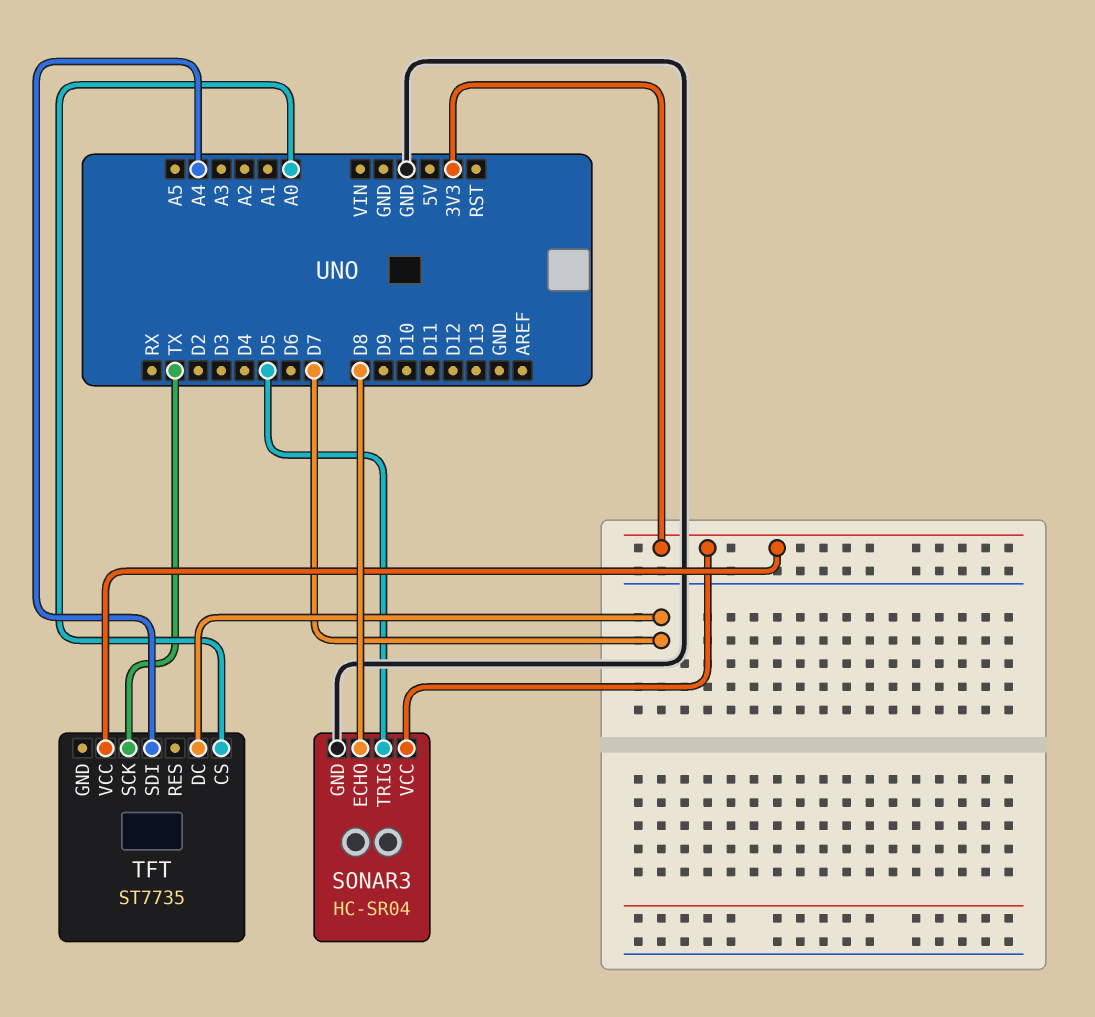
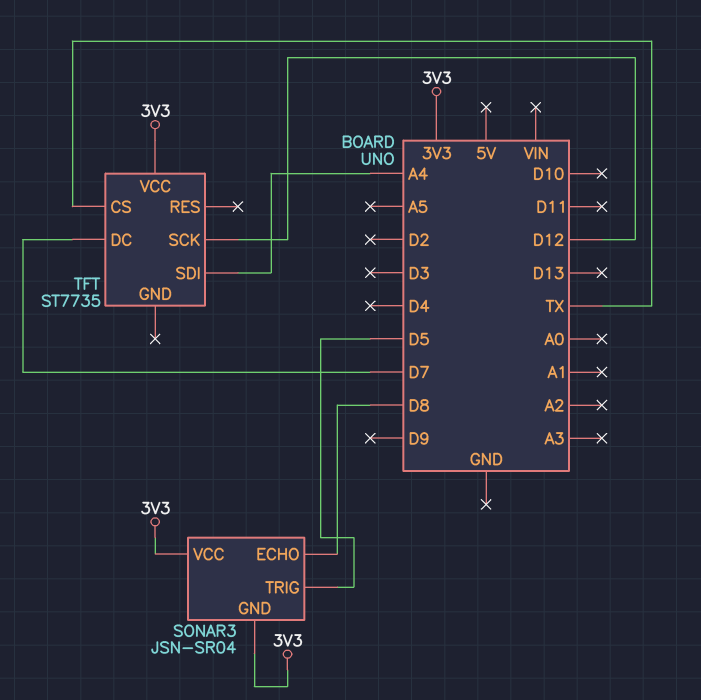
SONAR3: HC-SR04 -> JSN-SR04
SONAR3 pin GND: GND -> 3V3
TFT pin CS: A0 -> TX
TFT pin SCK: TX -> D12

